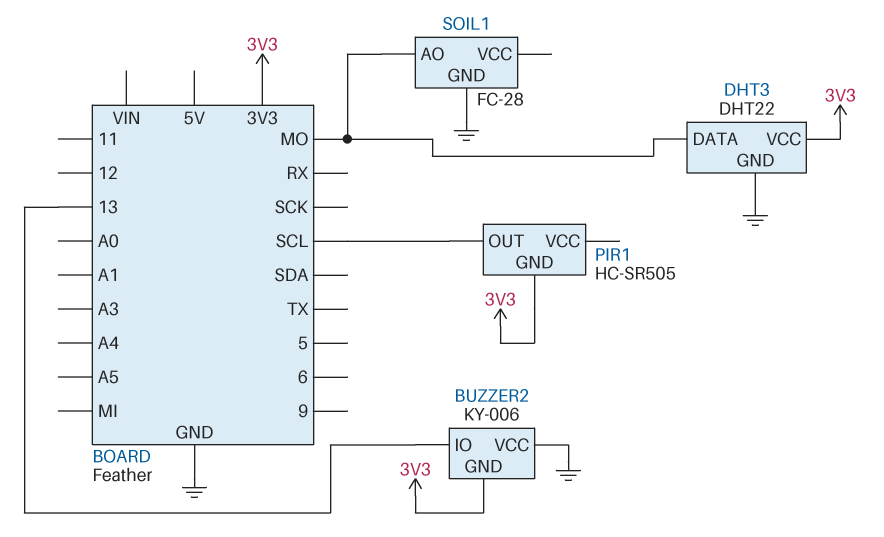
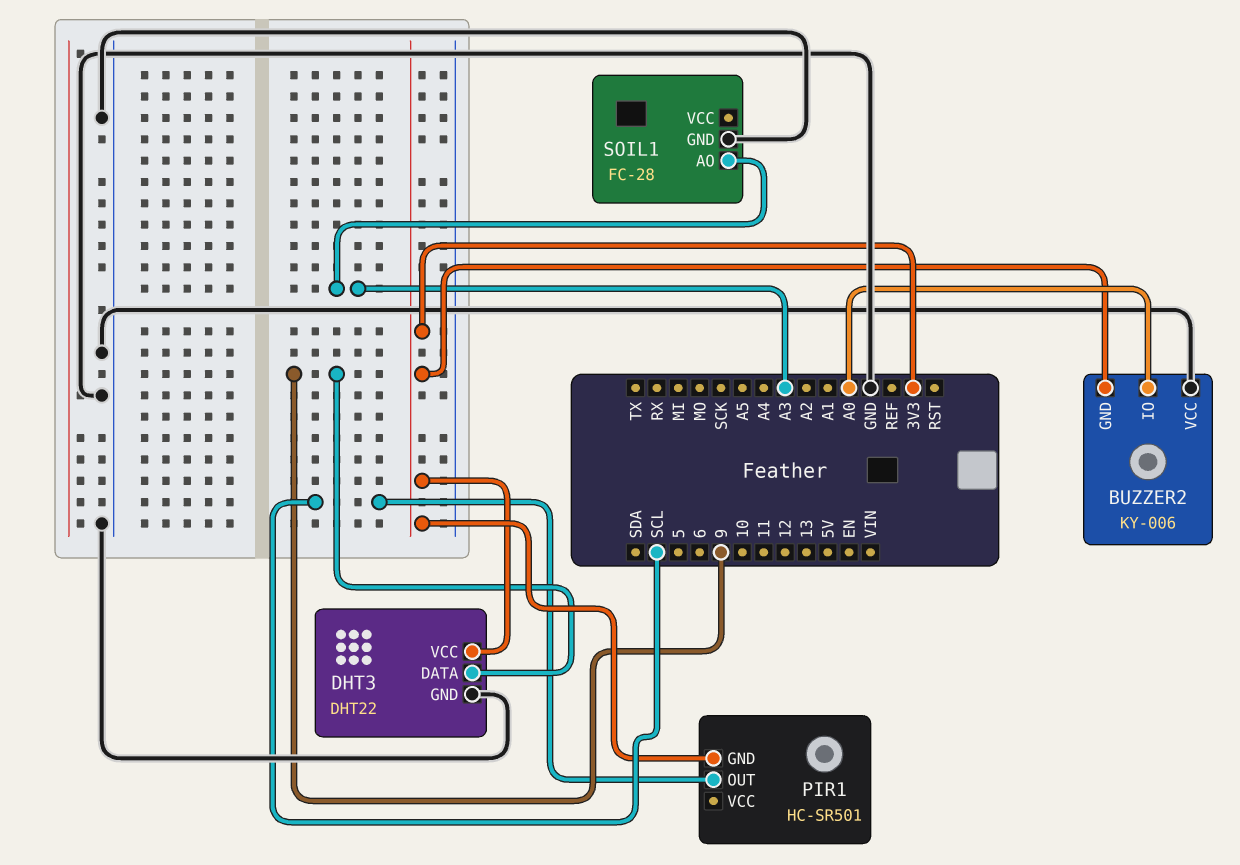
BUZZER2 pin IO: 13 -> A0
DHT3 pin DATA: MO -> 9
PIR1: HC-SR505 -> HC-SR501
SOIL1 pin AO: MO -> A3

